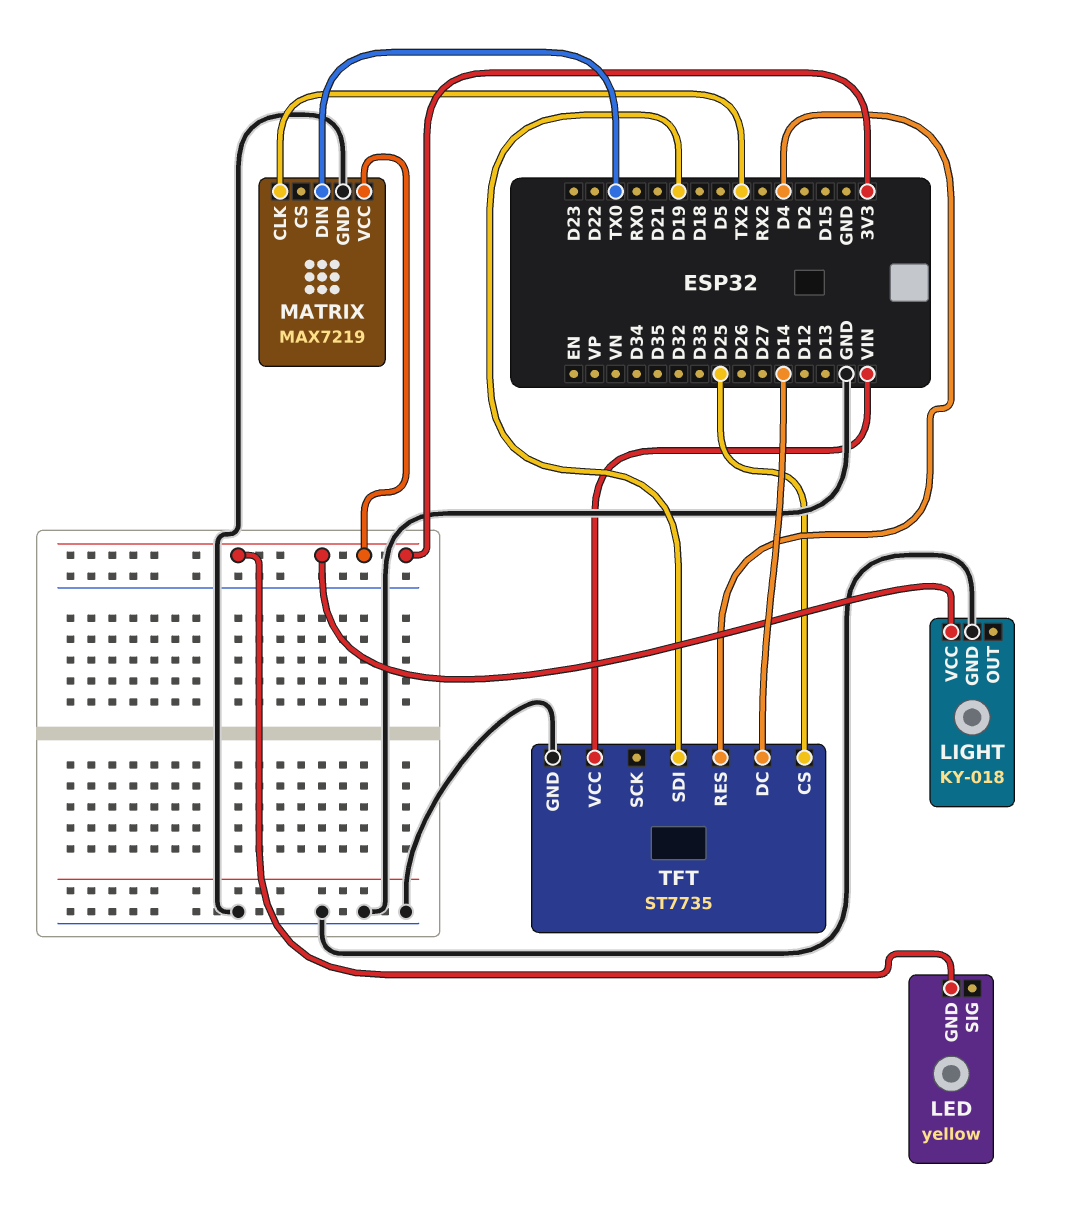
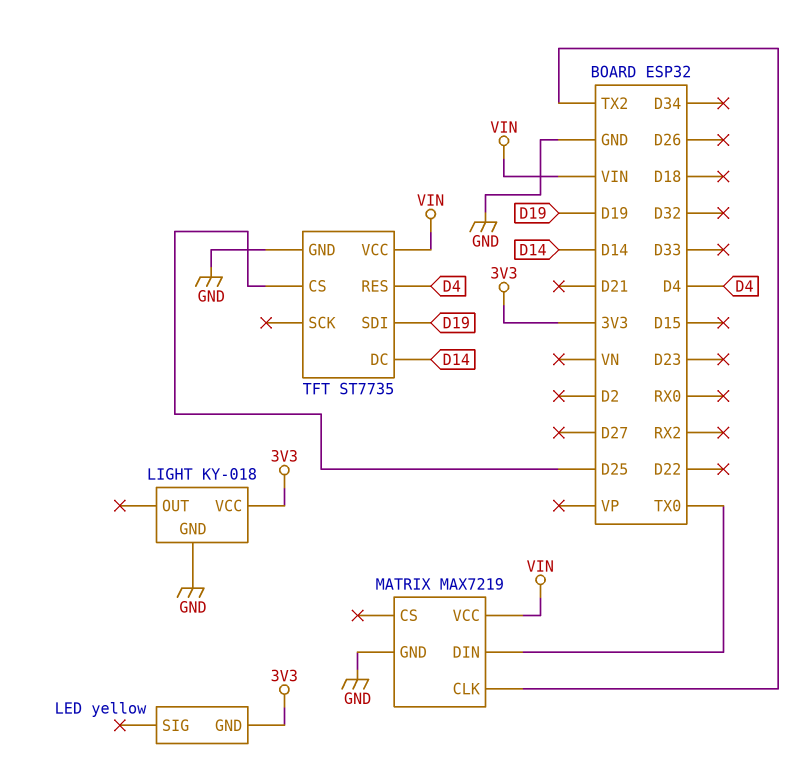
MATRIX pin VCC: 3V3 -> VIN

